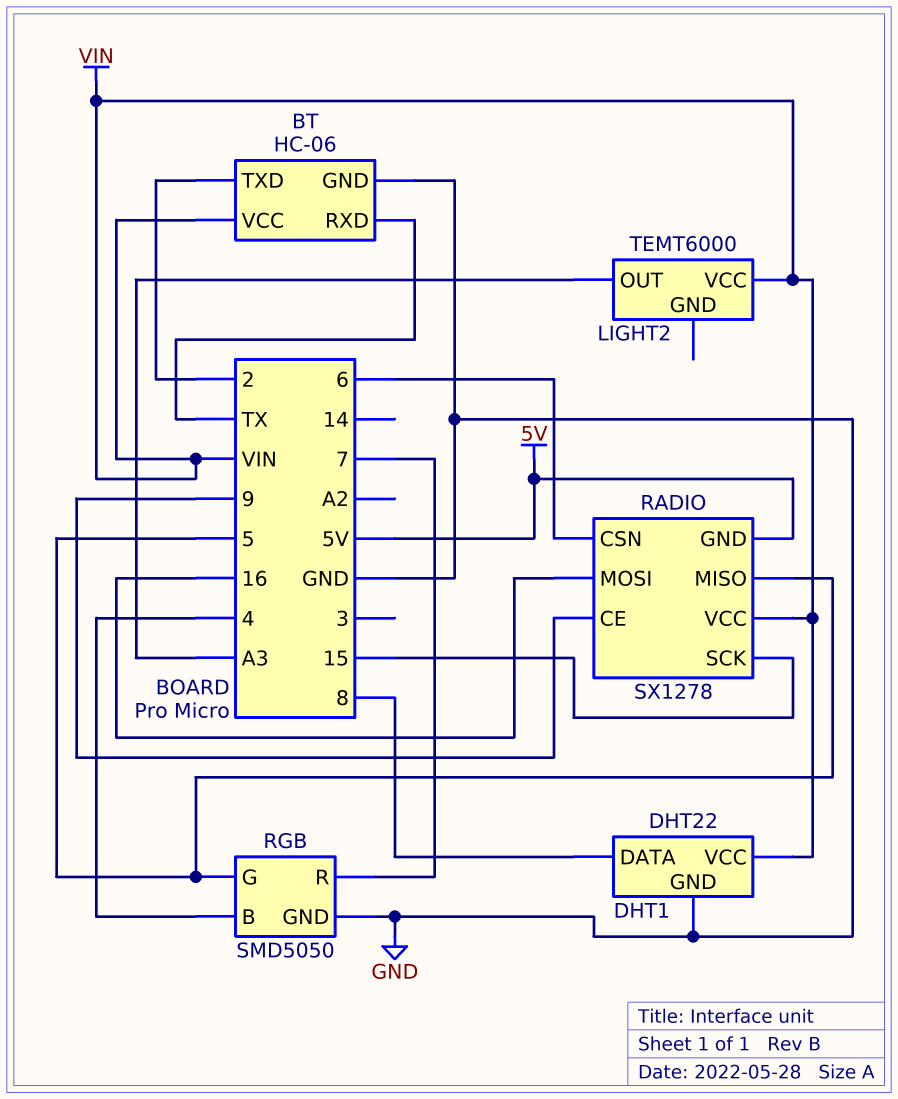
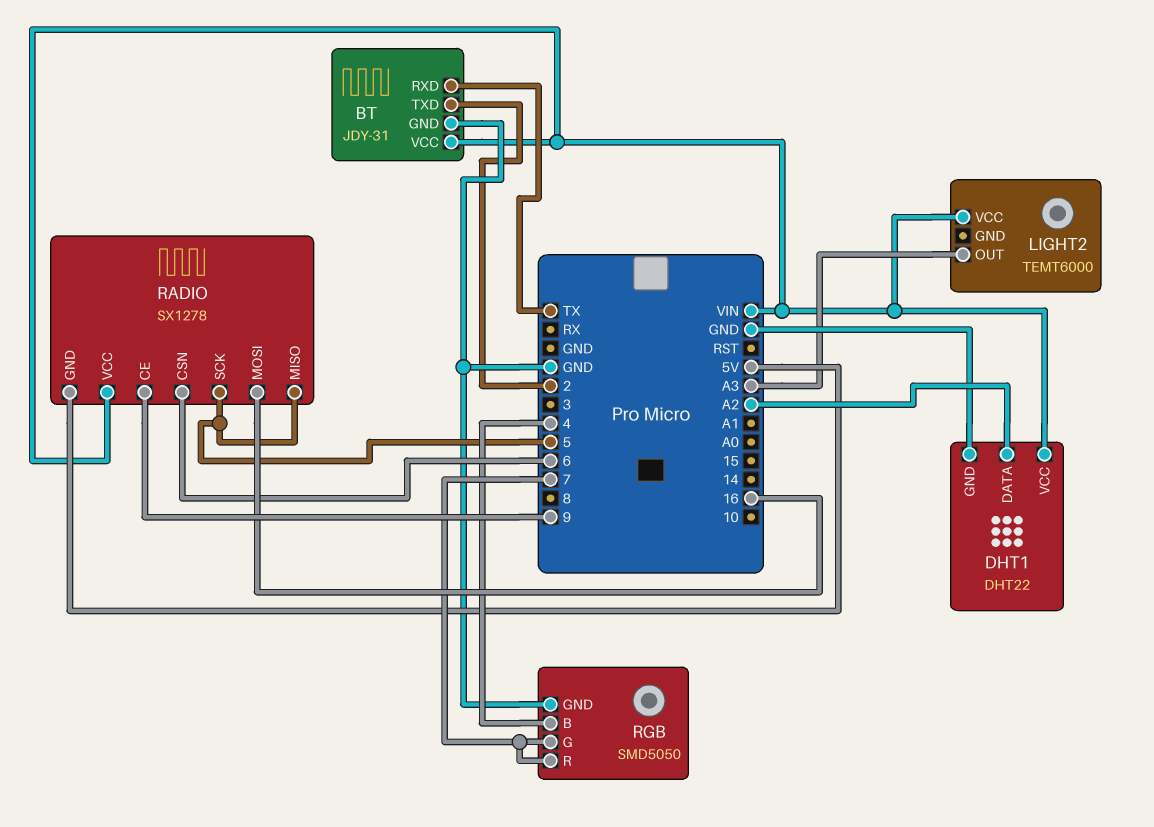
BT: HC-06 -> JDY-31
DHT1 pin DATA: 8 -> A2
RADIO pin SCK: 15 -> 5
RGB pin G: 5 -> 7

